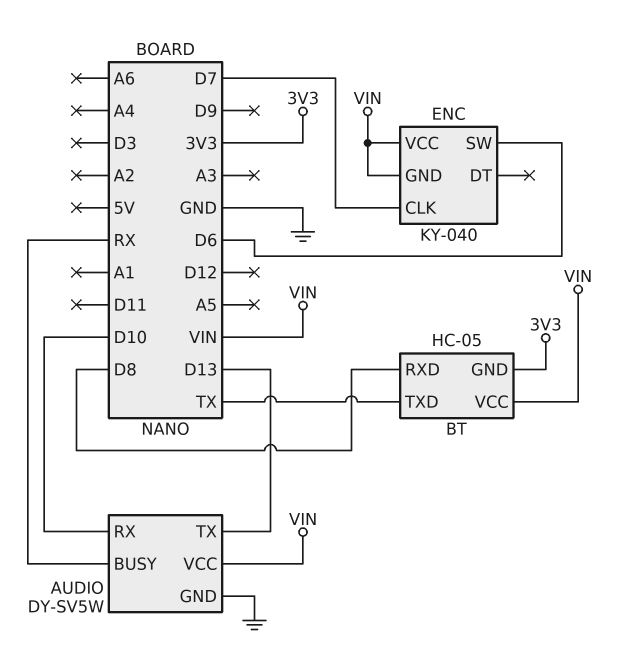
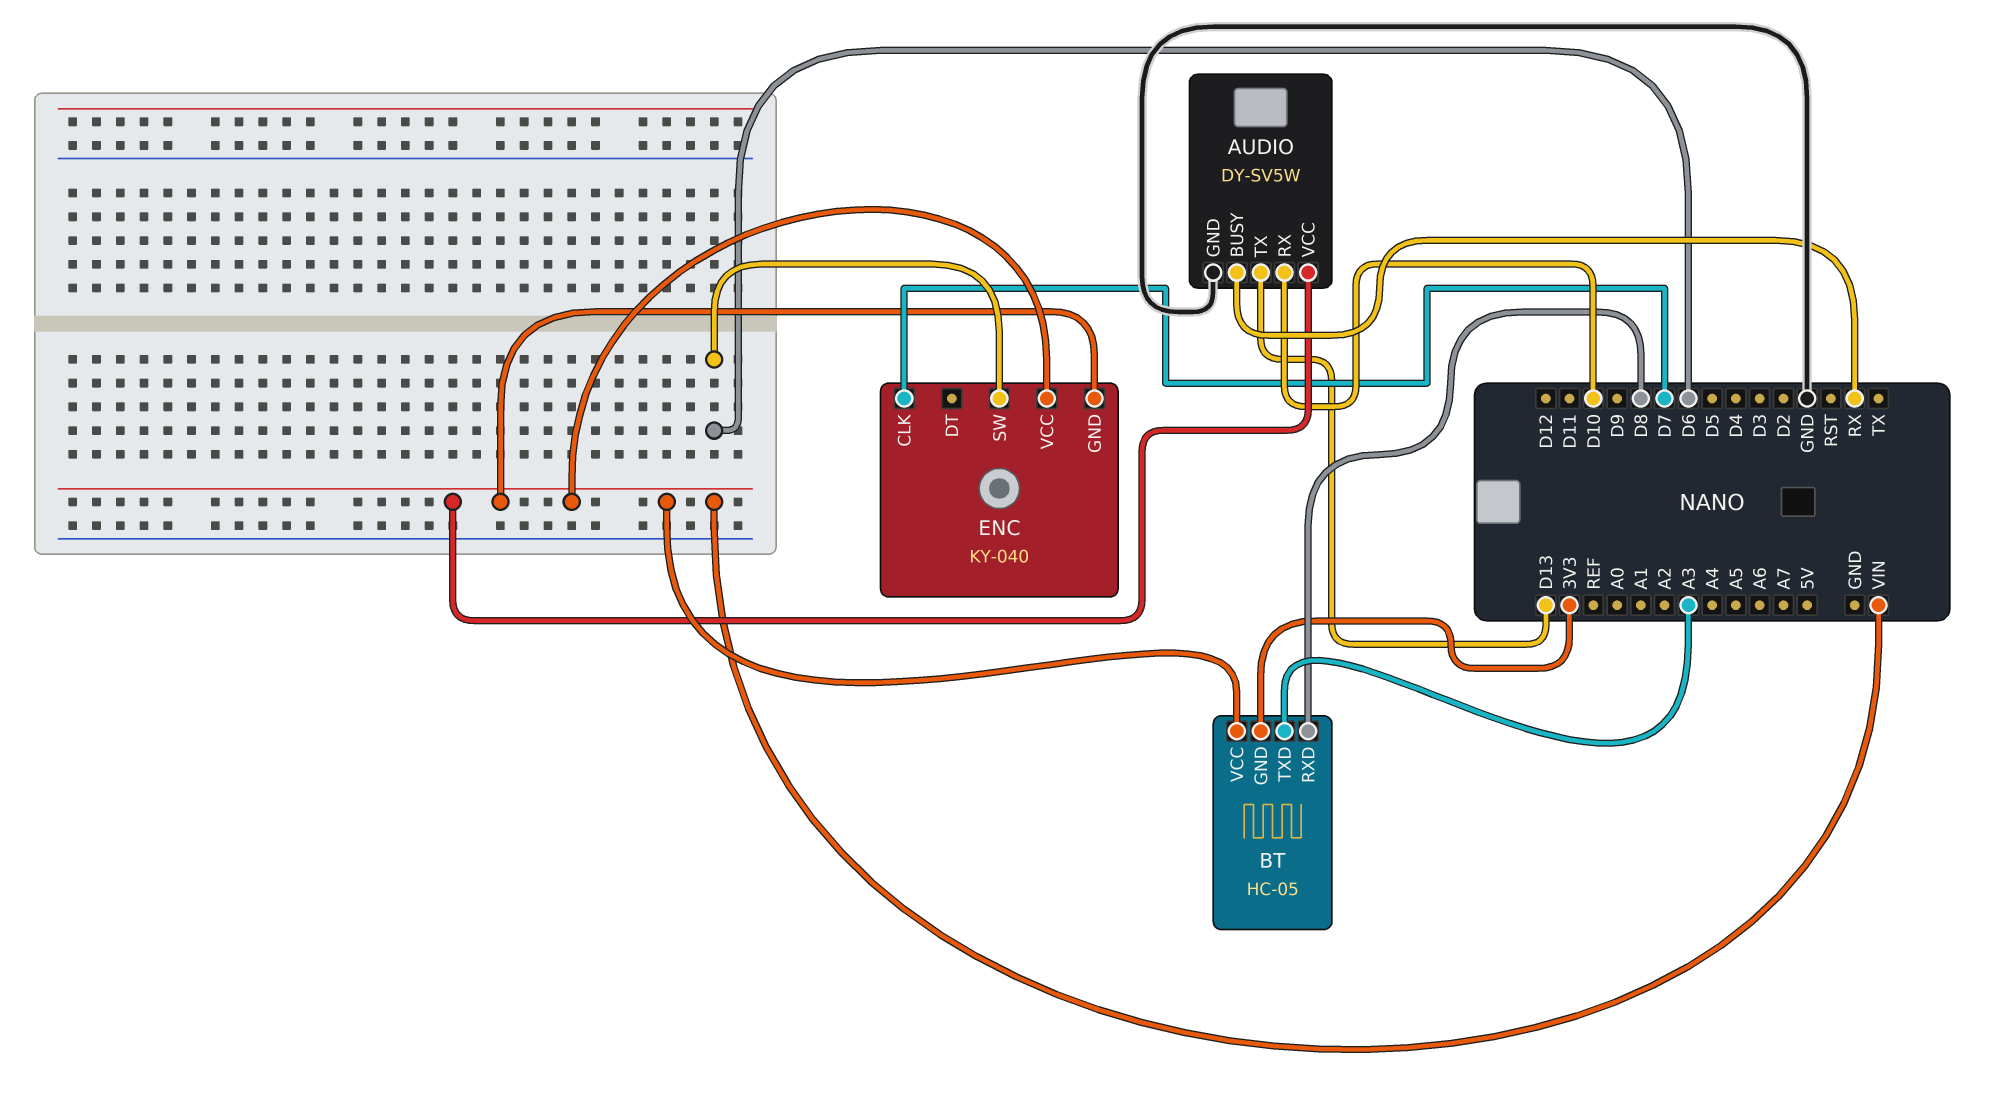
BT pin TXD: TX -> A3

